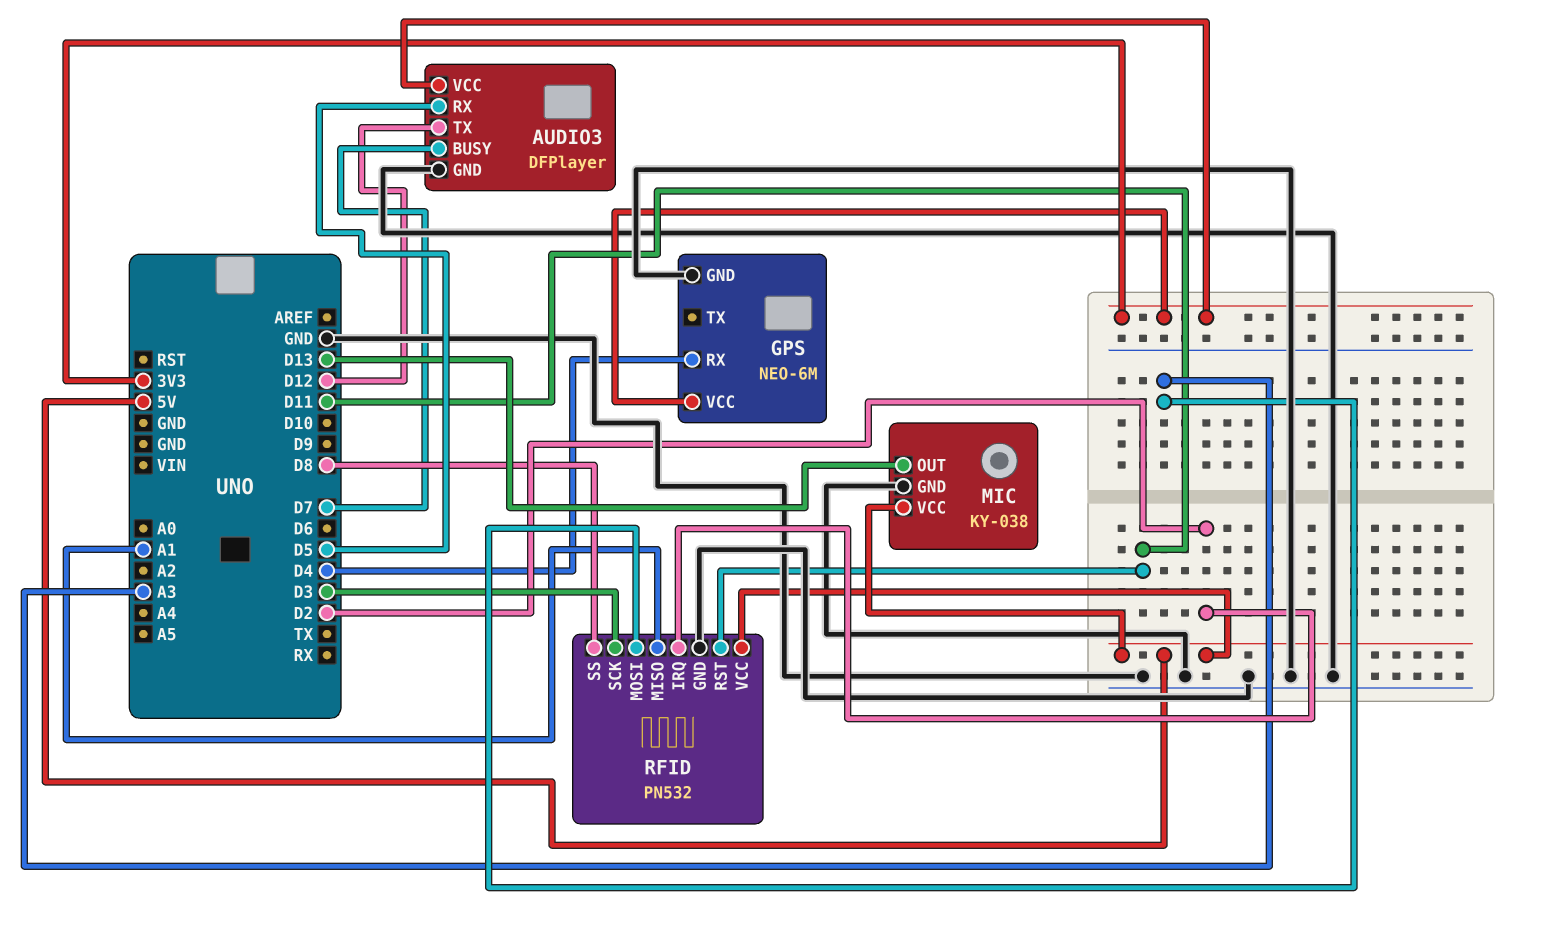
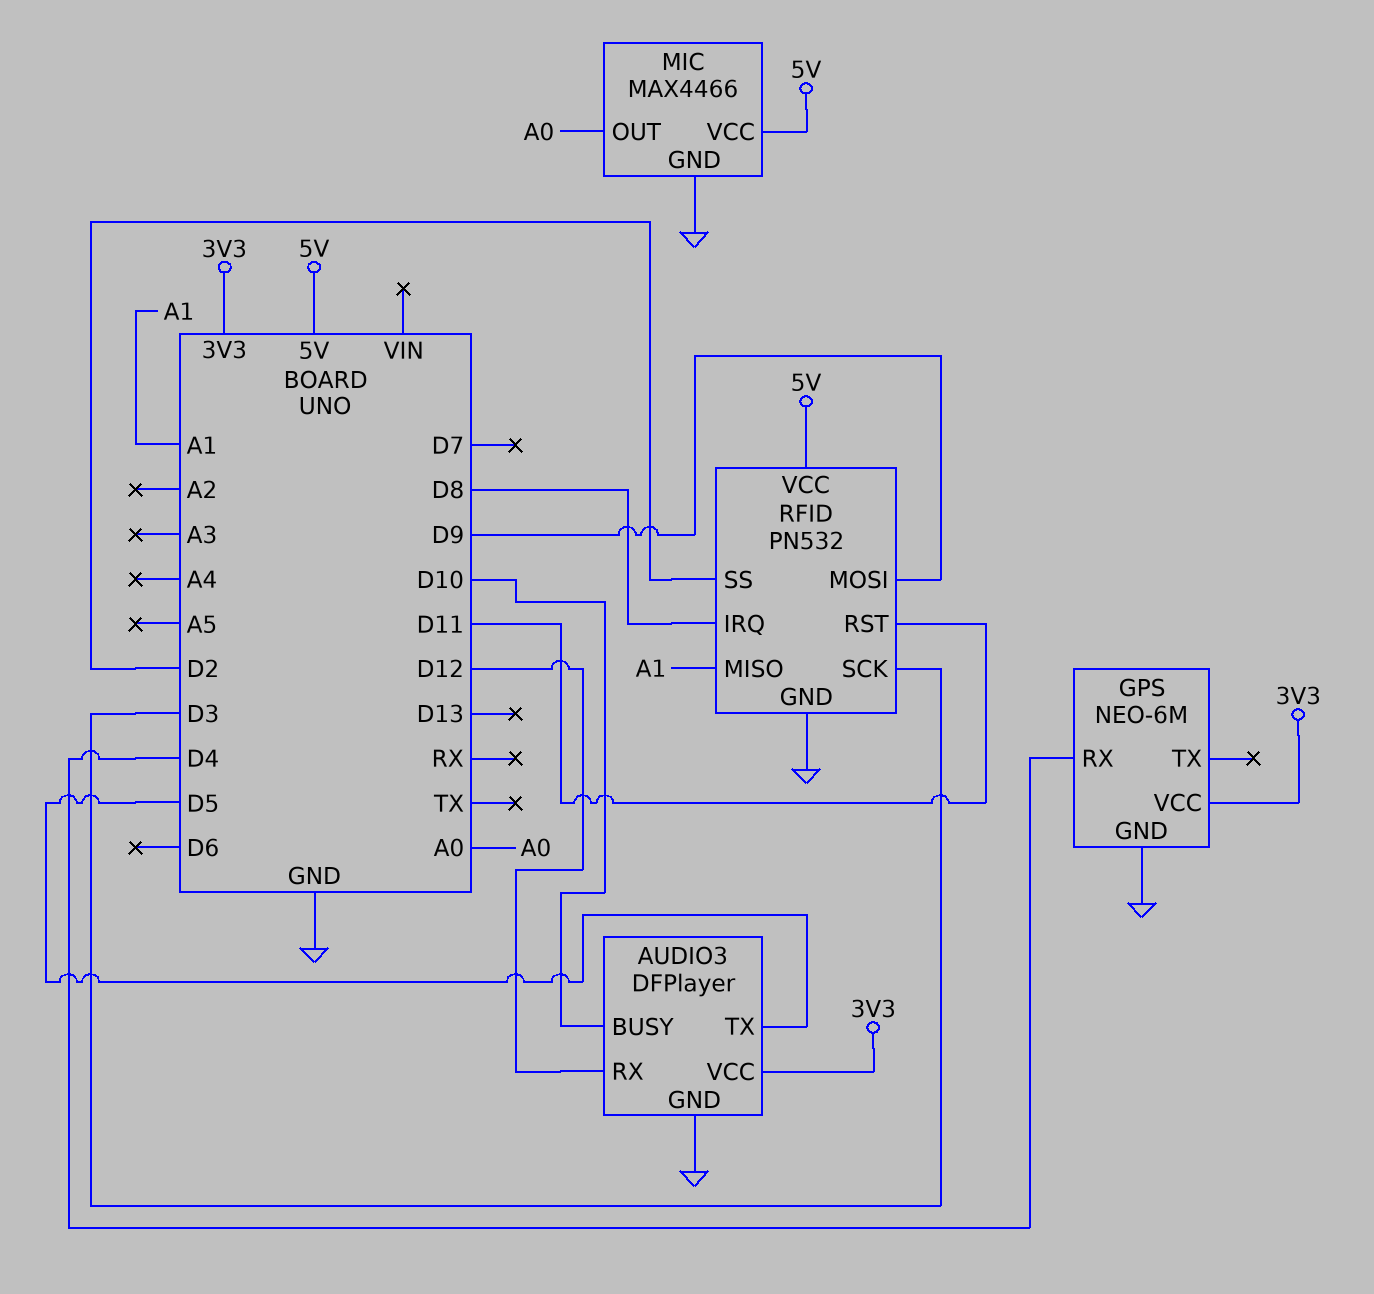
AUDIO3 pin BUSY: D7 -> D10
AUDIO3 pin RX: D5 -> D12
AUDIO3 pin TX: D12 -> D5
MIC: KY-038 -> MAX4466
MIC pin OUT: D13 -> A0
RFID pin IRQ: D2 -> D8
RFID pin MOSI: A3 -> D9
RFID pin SS: D8 -> D2

